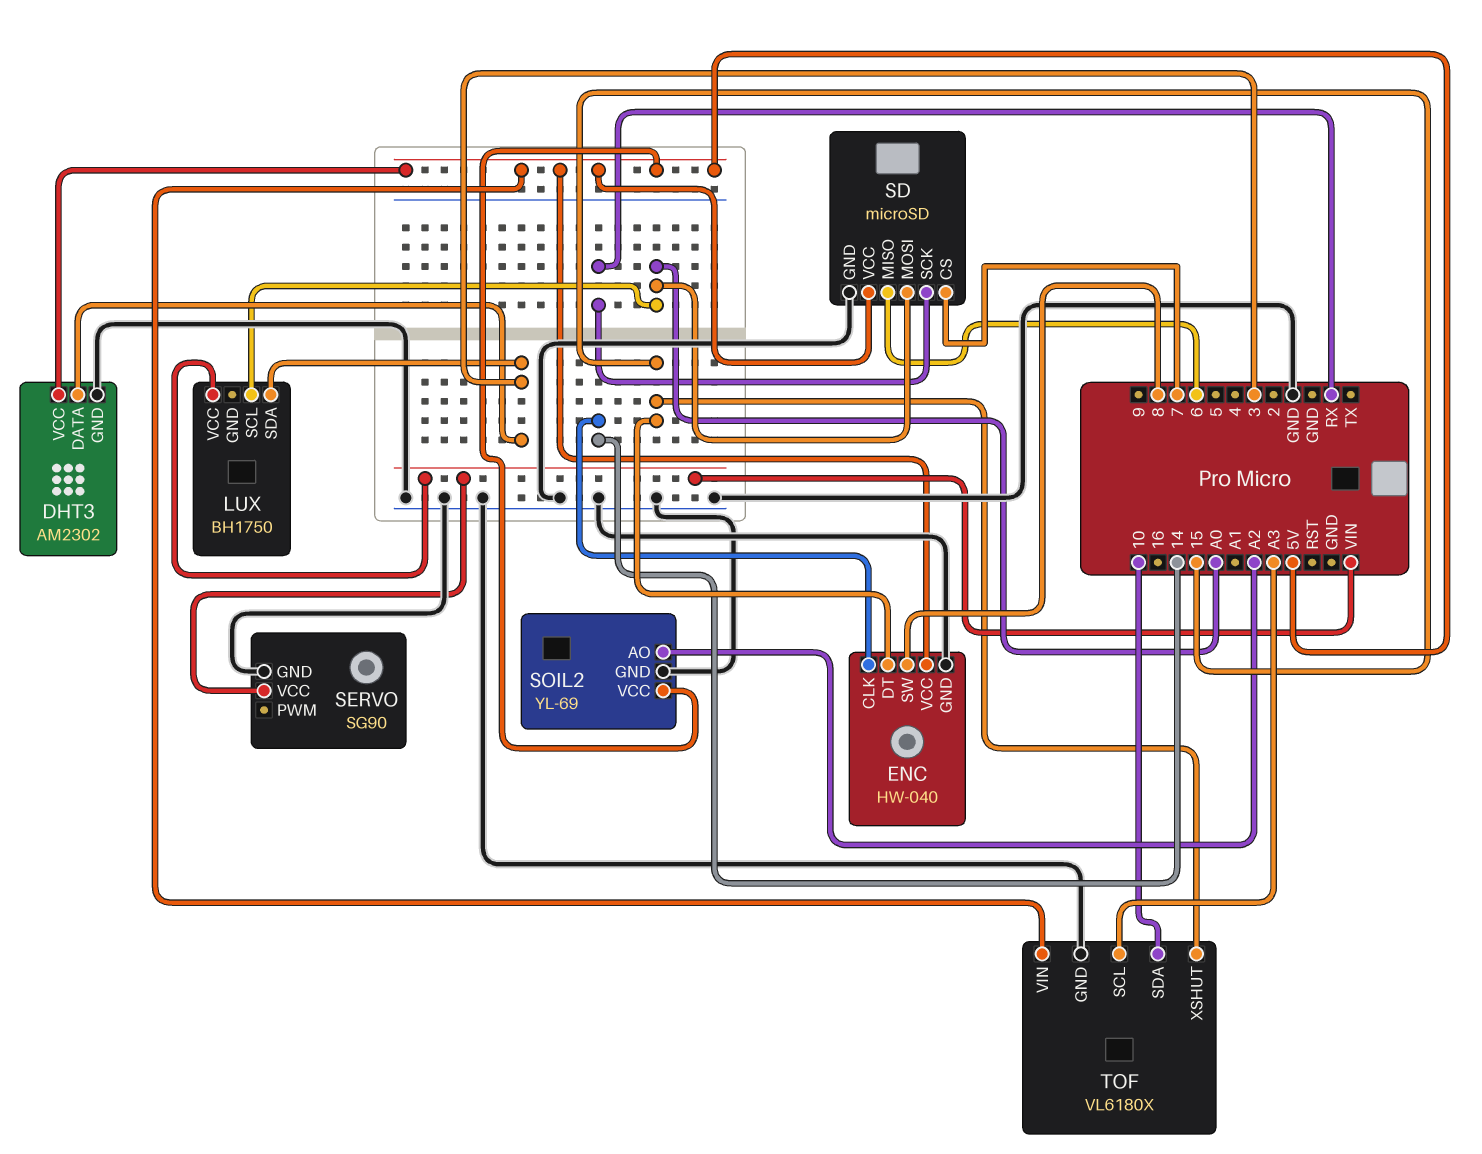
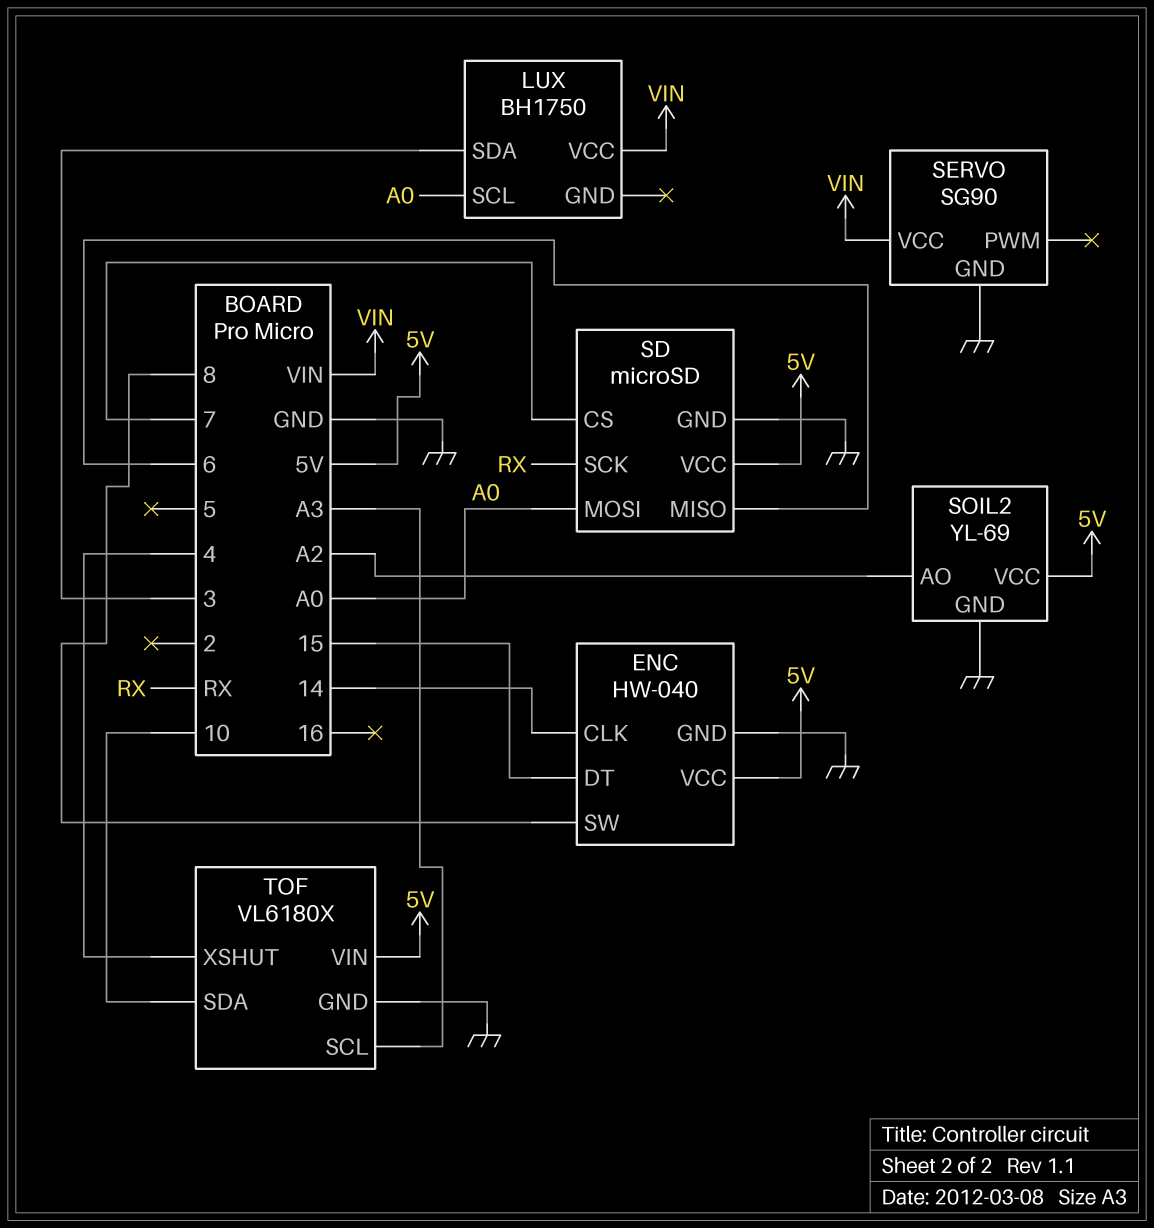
DHT3: AM2302 -> none
DHT3 pin DATA: 3 -> none
DHT3 pin GND: GND -> none
DHT3 pin VCC: 5V -> none
TOF pin XSHUT: 15 -> 4

